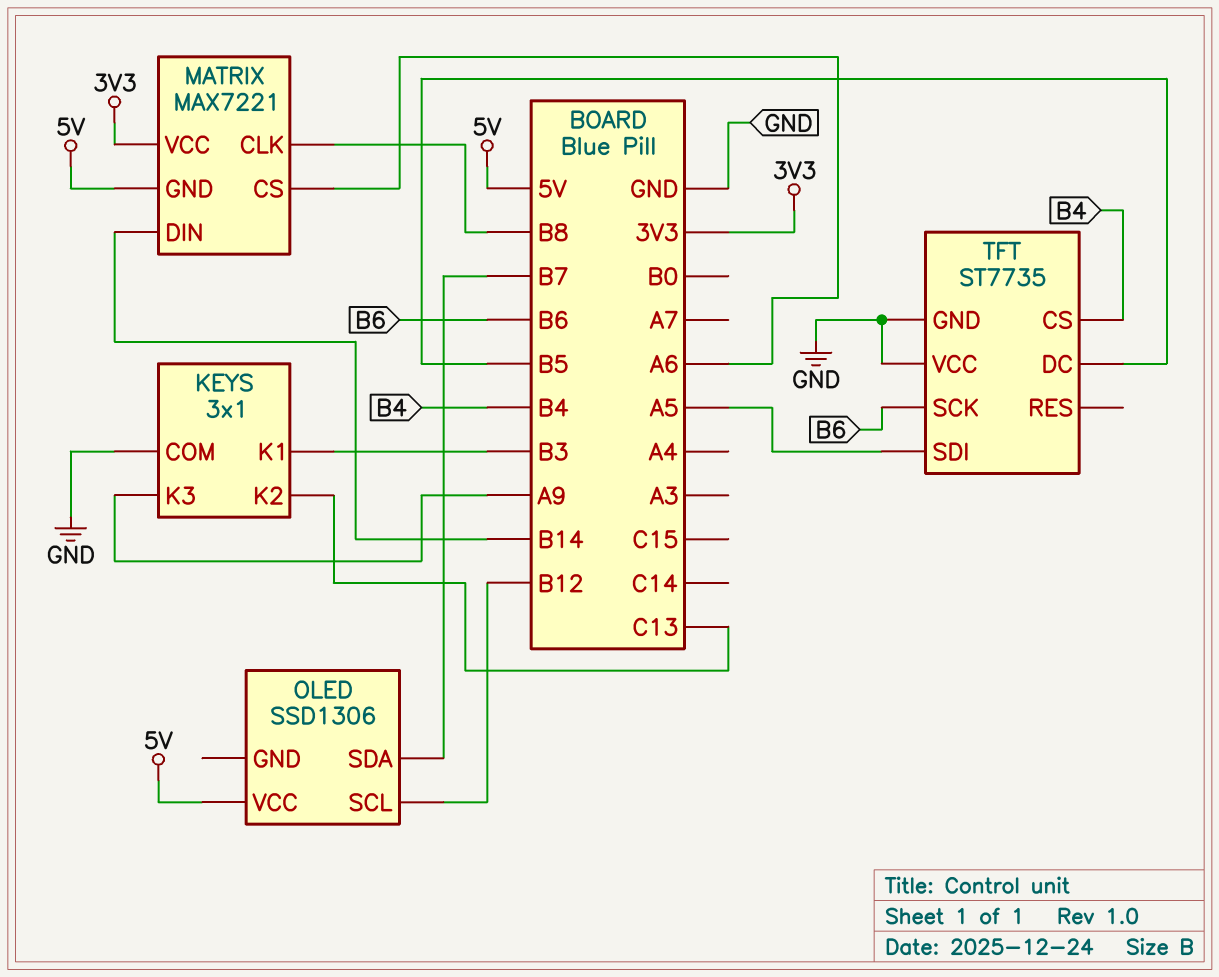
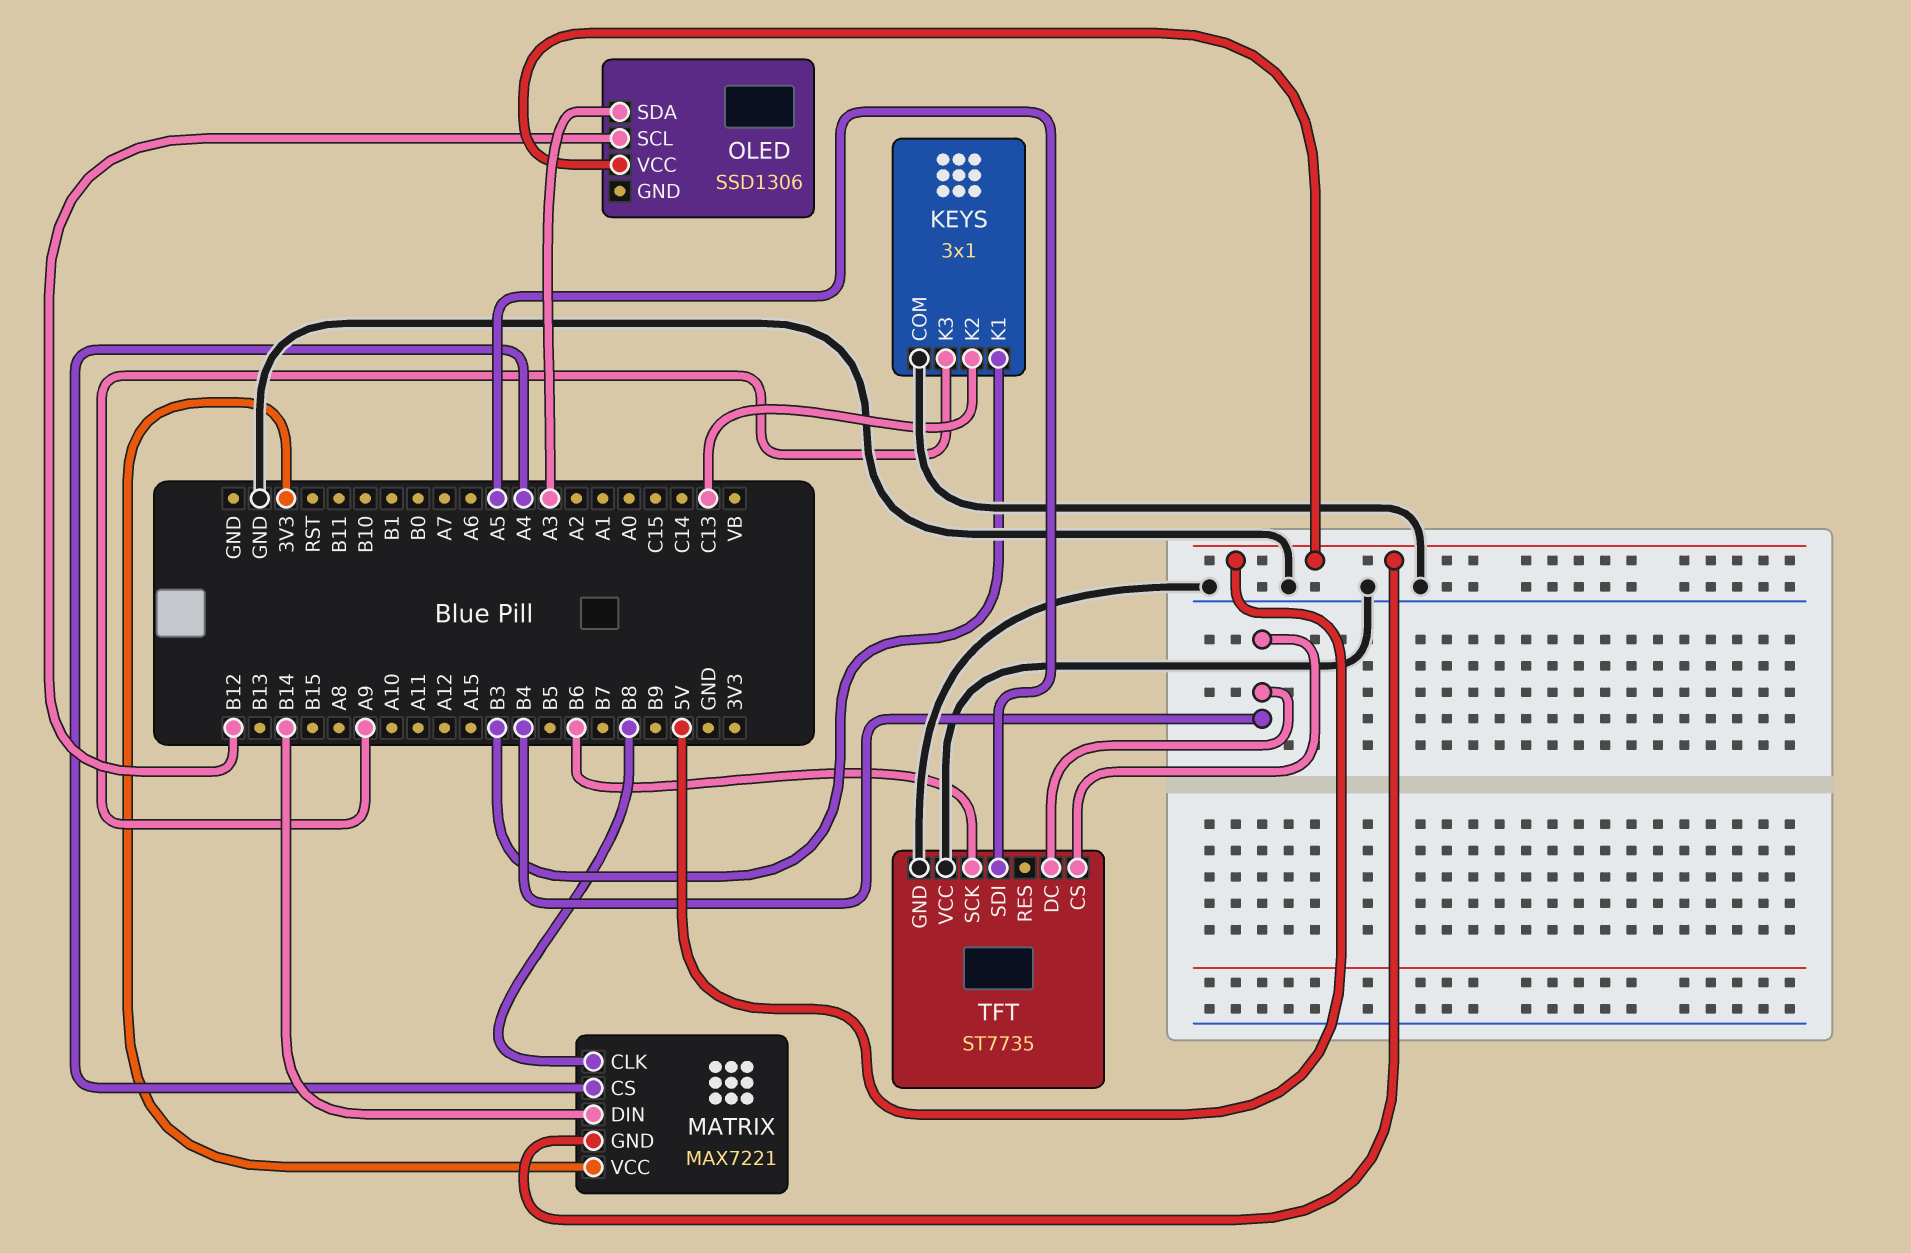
MATRIX pin CS: A6 -> A4
OLED pin SDA: B7 -> A3
TFT pin DC: B5 -> B4

